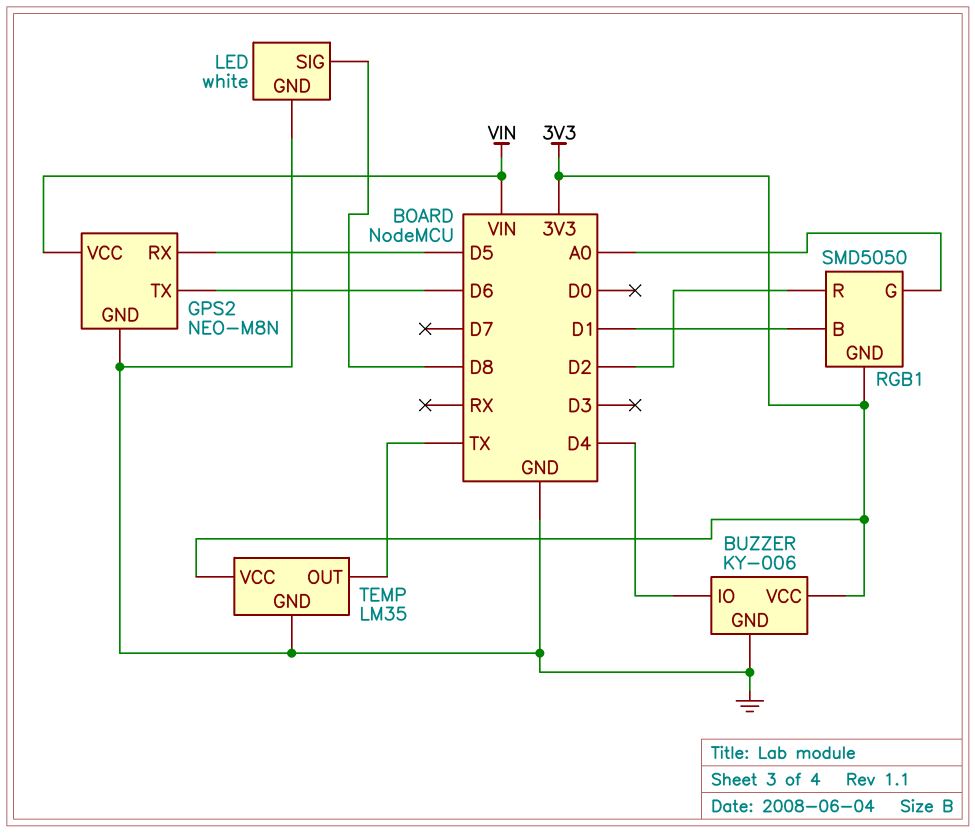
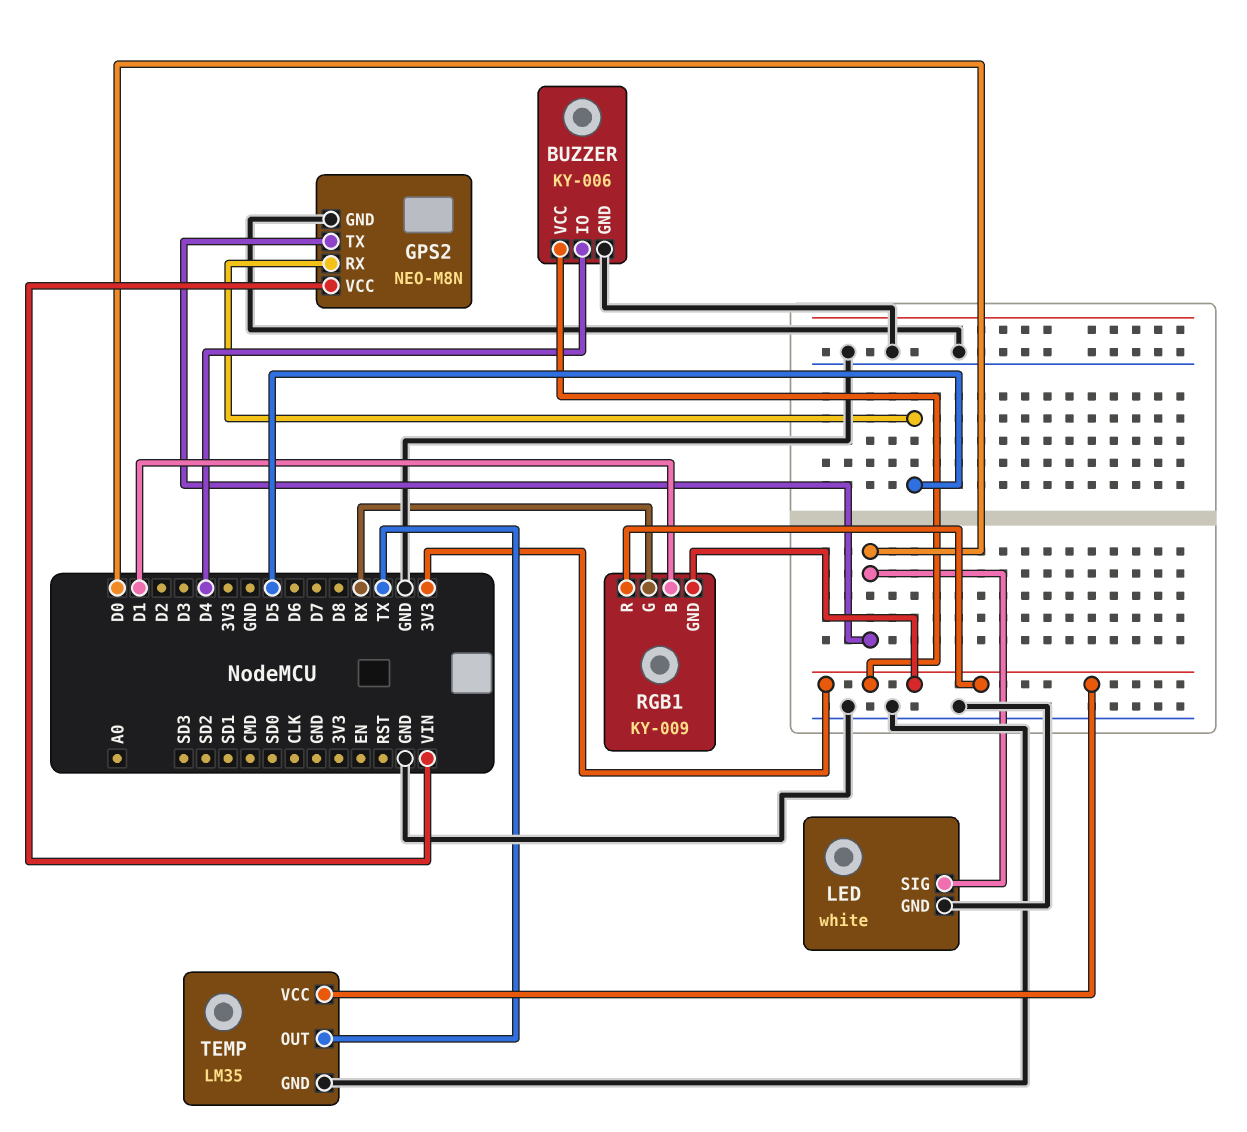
GPS2 pin TX: D6 -> D0
LED pin SIG: D8 -> D0
RGB1: SMD5050 -> KY-009
RGB1 pin G: A0 -> RX
RGB1 pin R: D2 -> 3V3

